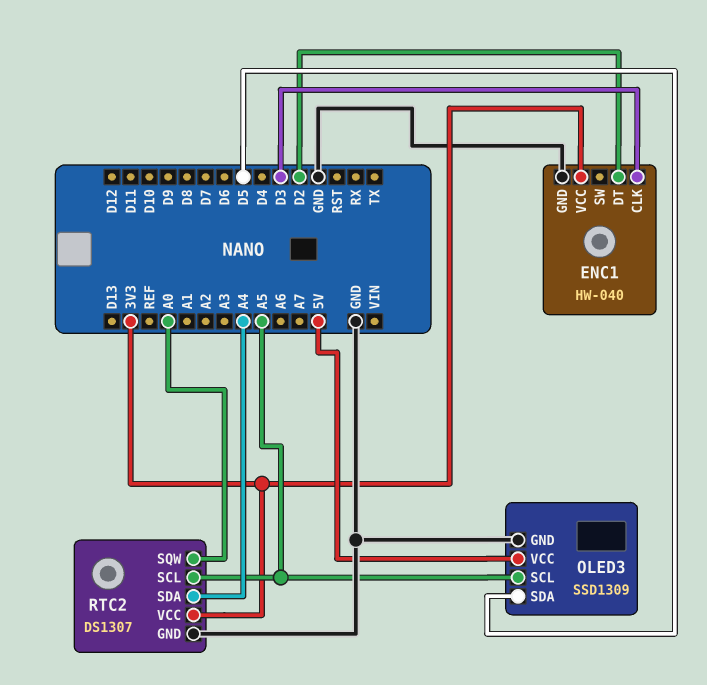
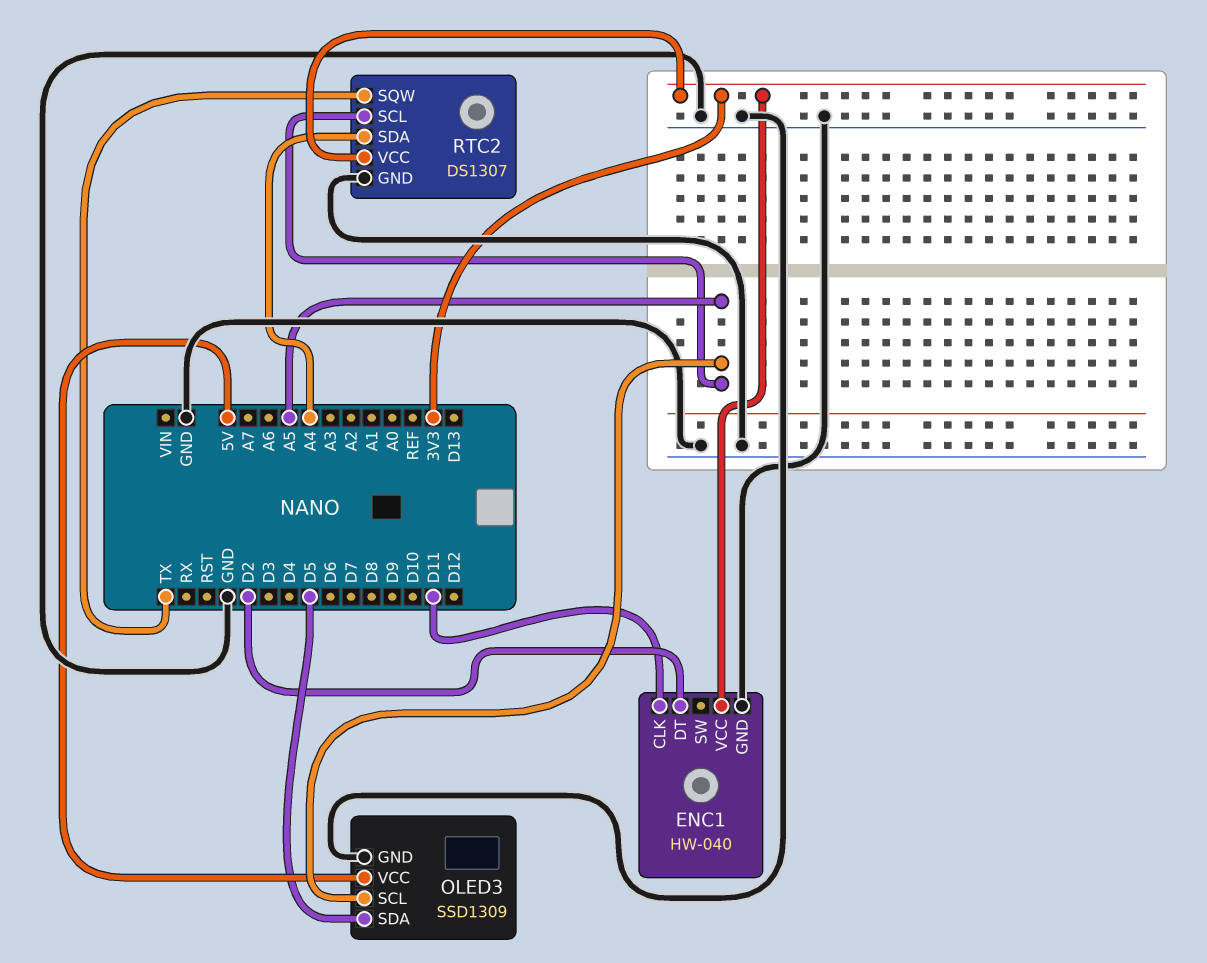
ENC1 pin CLK: D3 -> D11
RTC2 pin SQW: A0 -> TX

